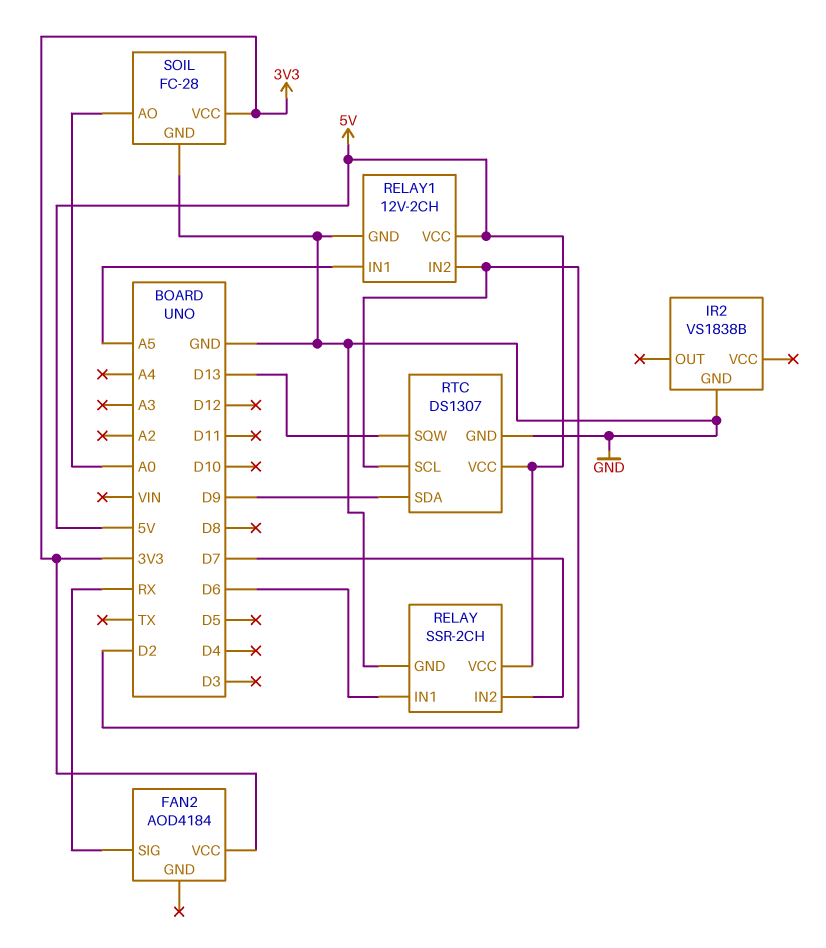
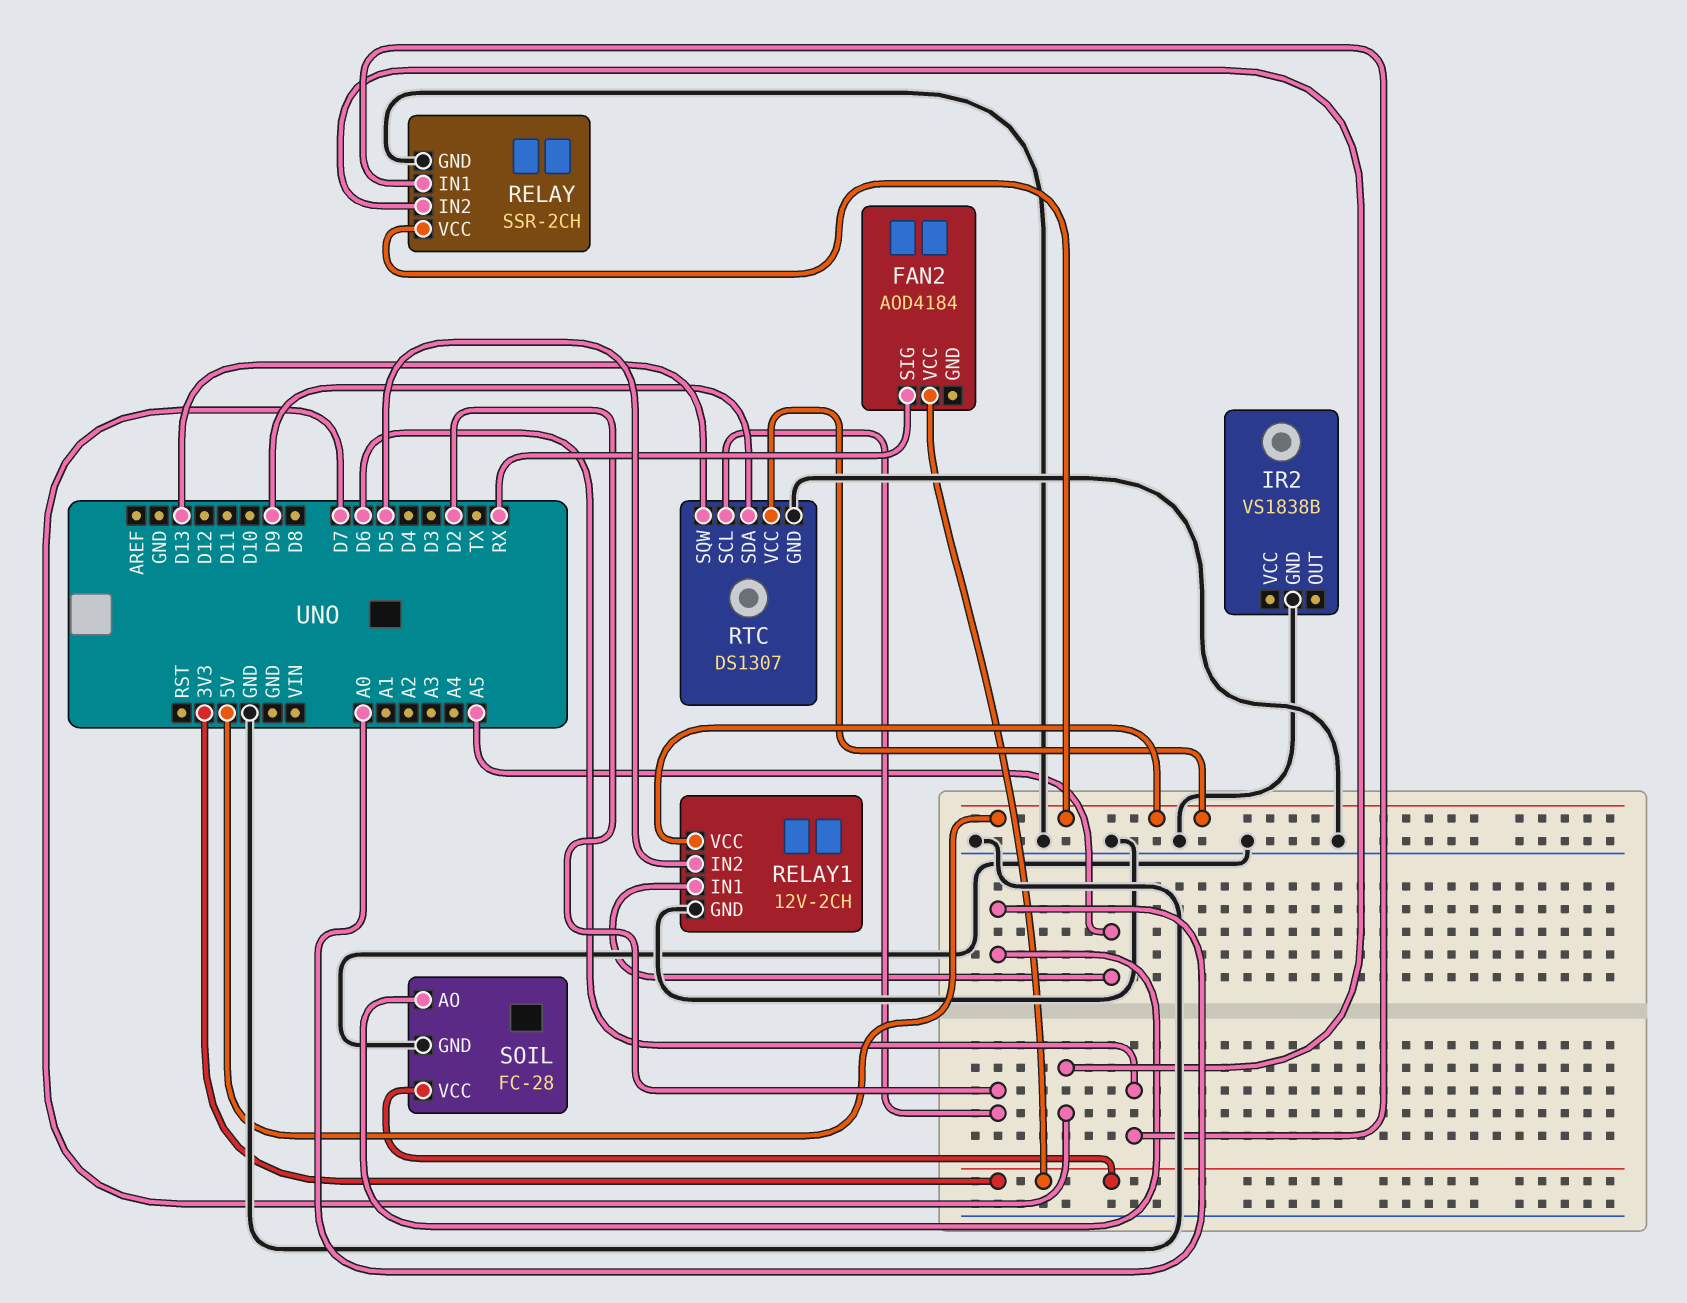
RELAY1 pin IN2: D2 -> D5

